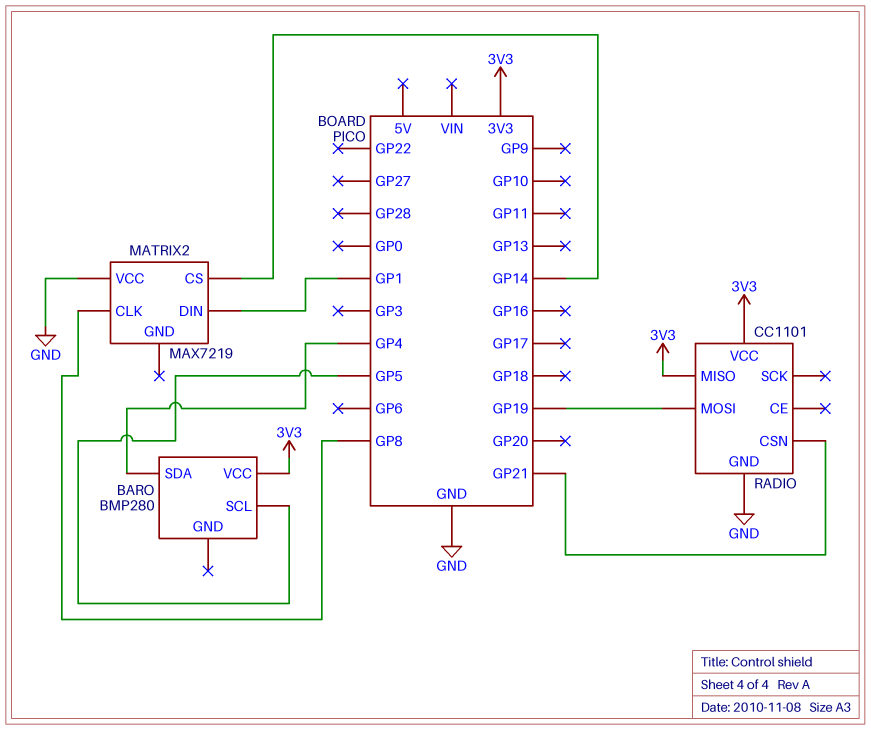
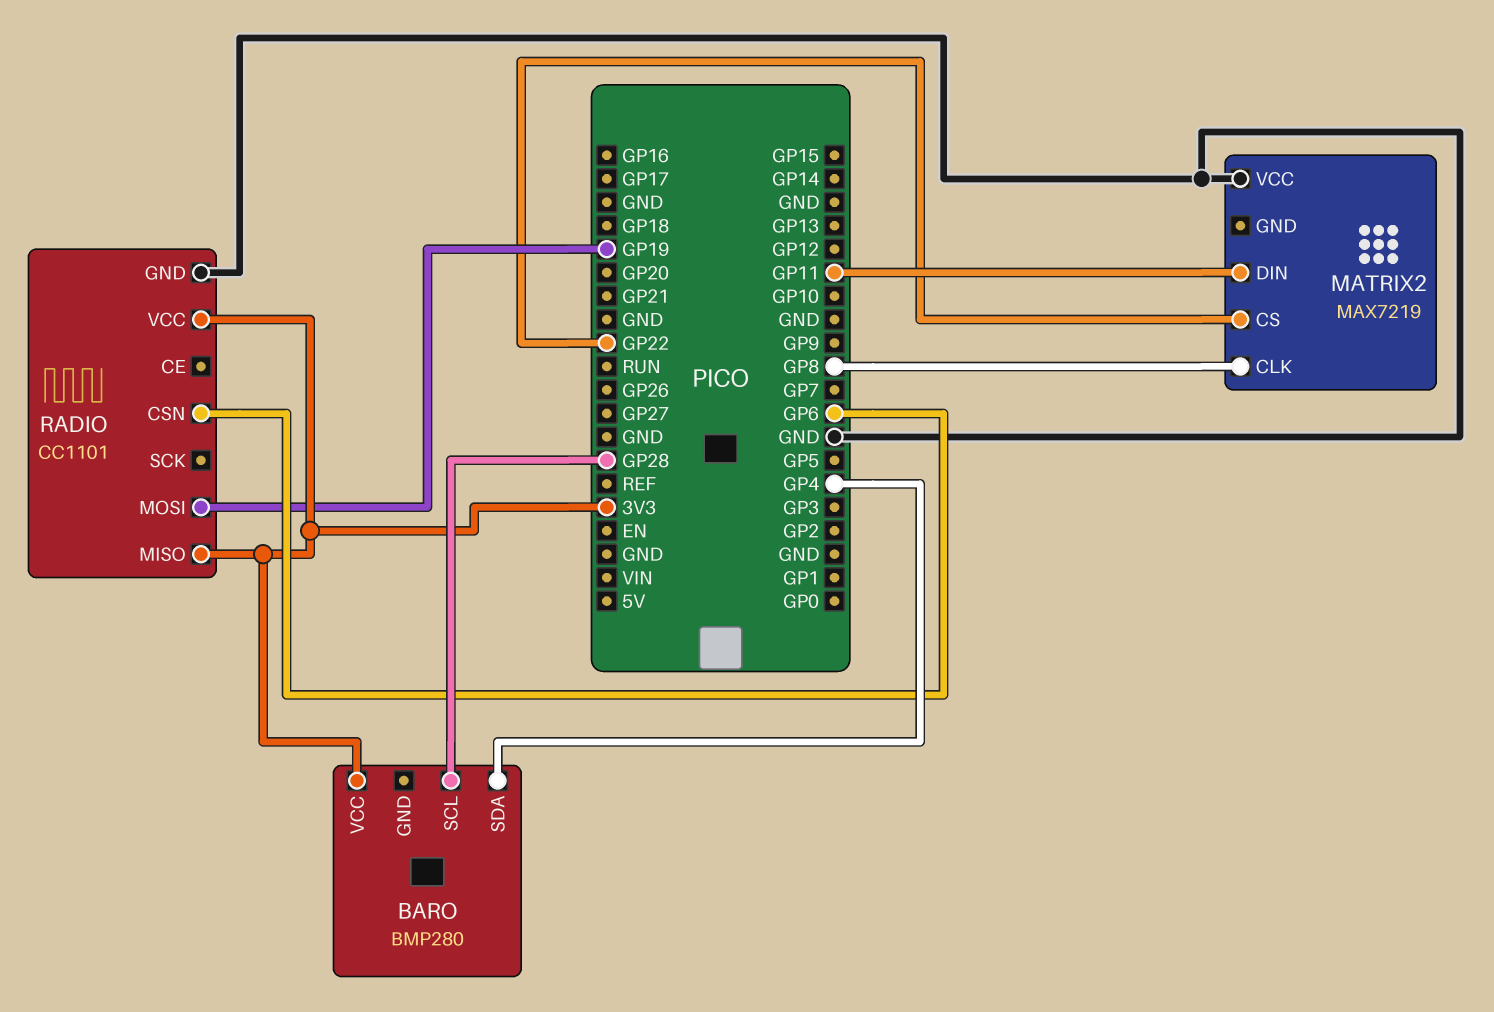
BARO pin SCL: GP5 -> GP28
MATRIX2 pin CS: GP14 -> GP22
MATRIX2 pin DIN: GP1 -> GP11
RADIO pin CSN: GP21 -> GP6

